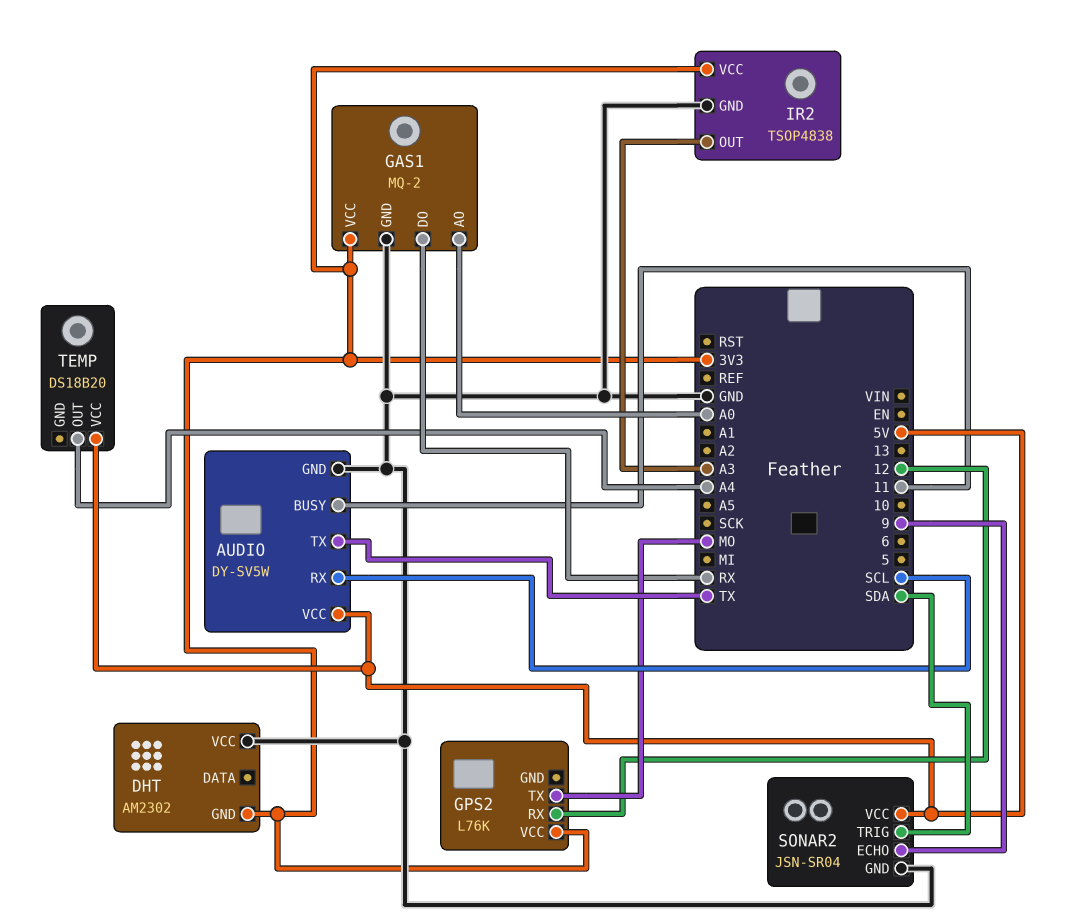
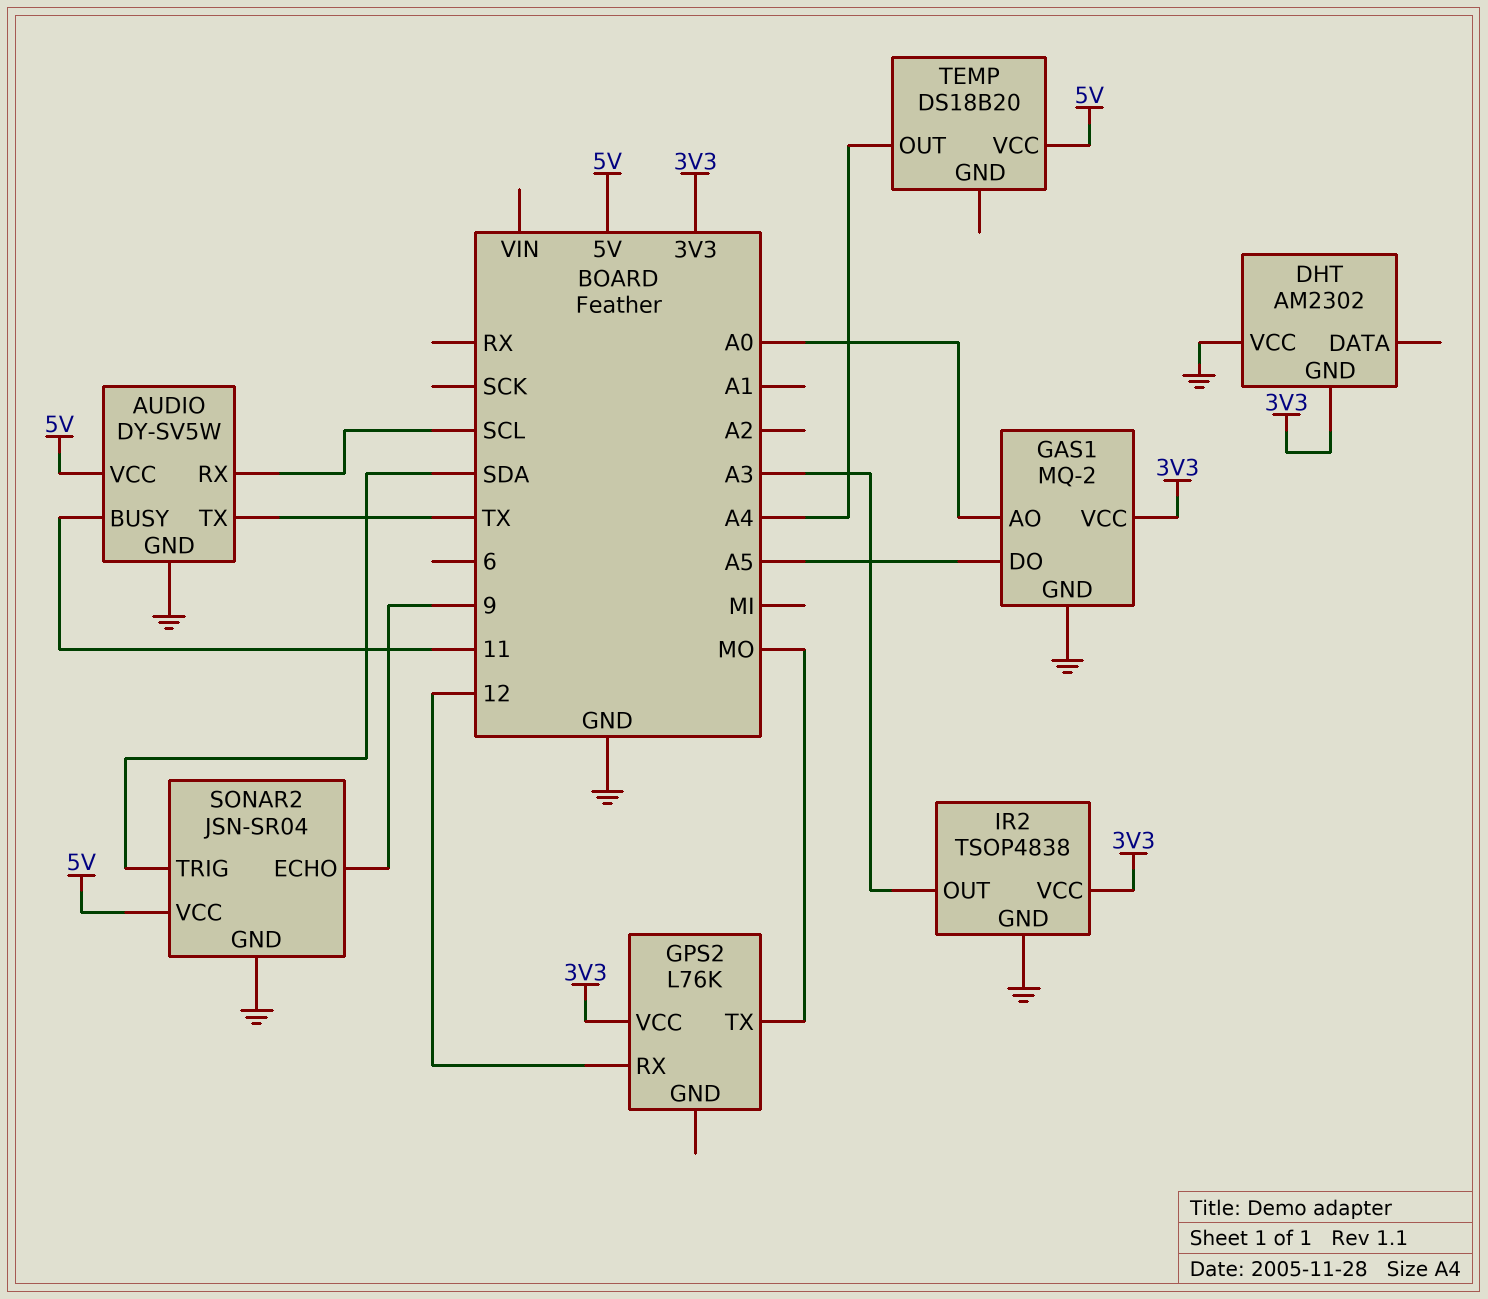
GAS1 pin DO: RX -> A5

